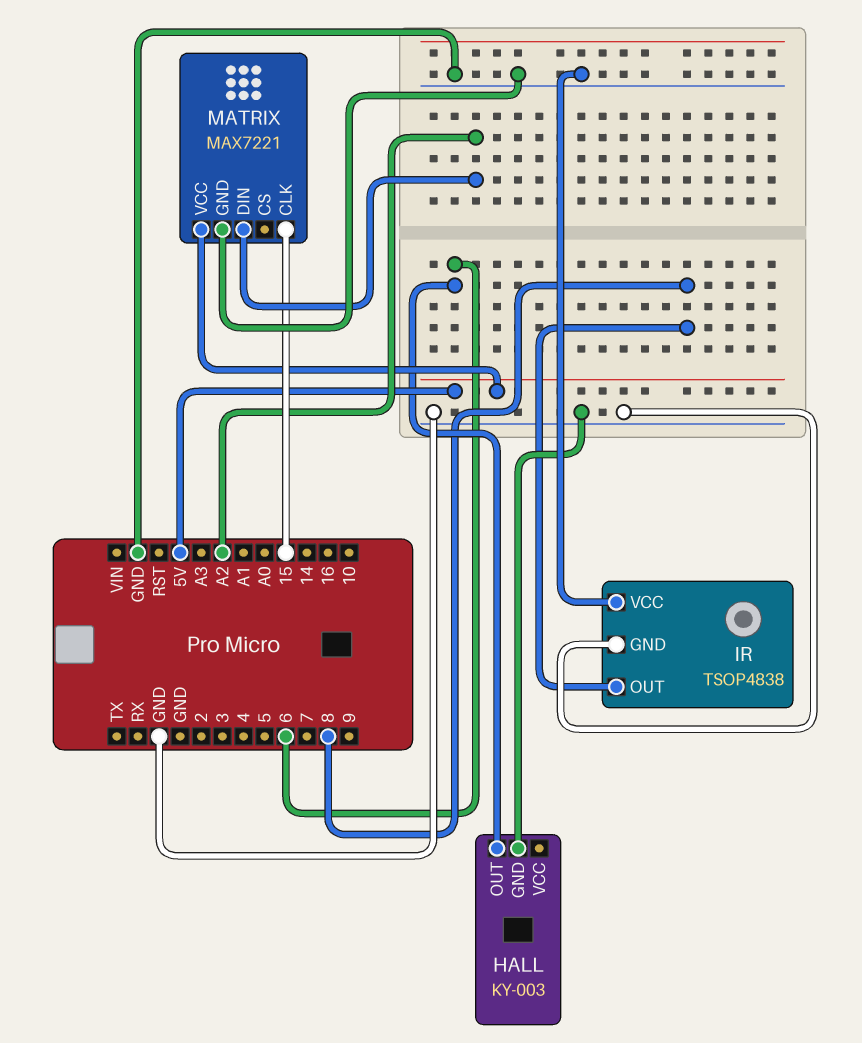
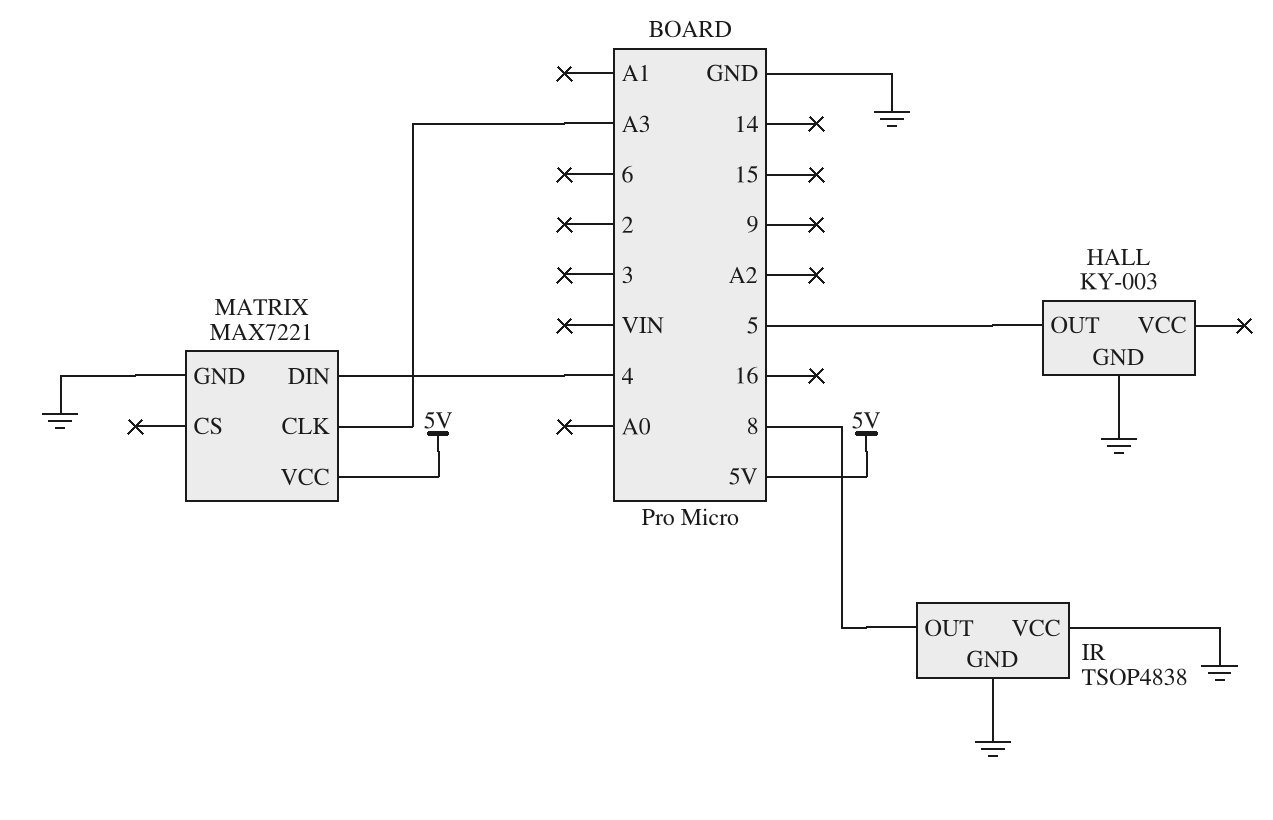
HALL pin OUT: 6 -> 5
MATRIX pin CLK: 15 -> A3
MATRIX pin DIN: A2 -> 4

